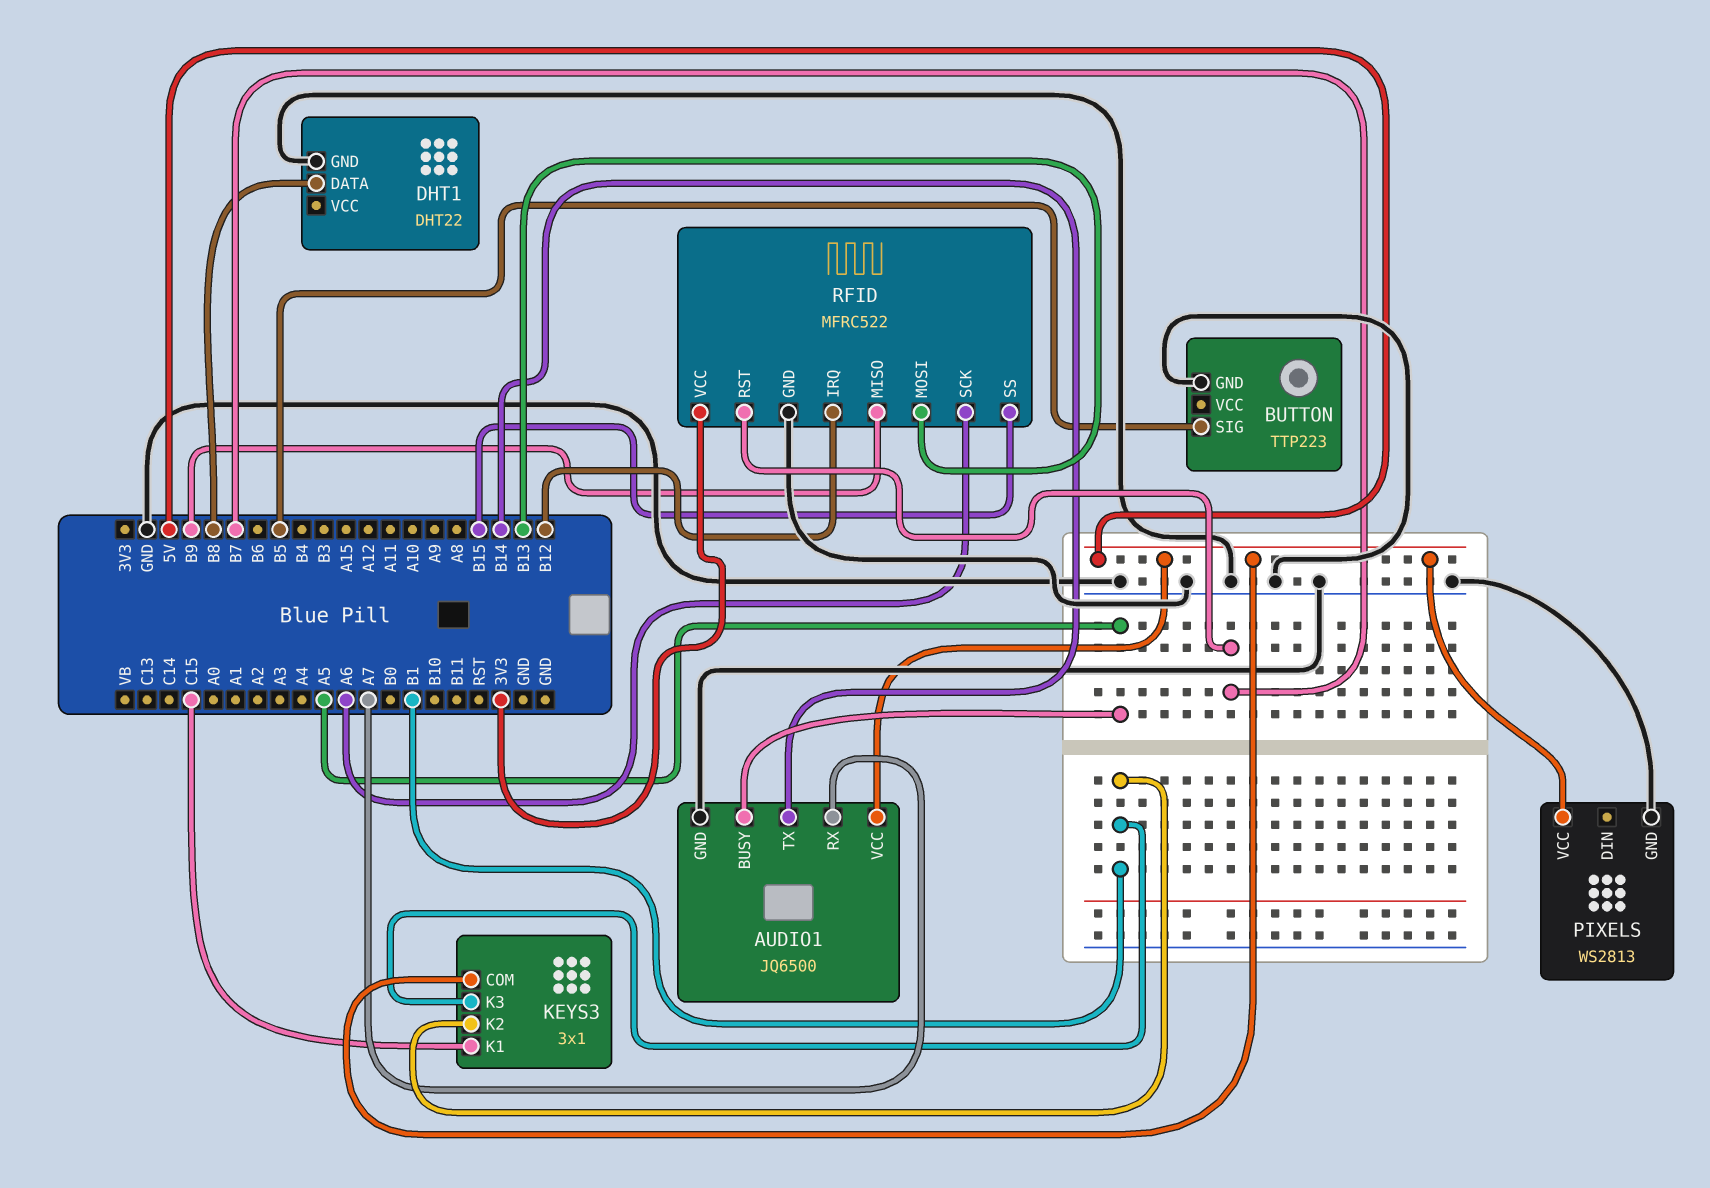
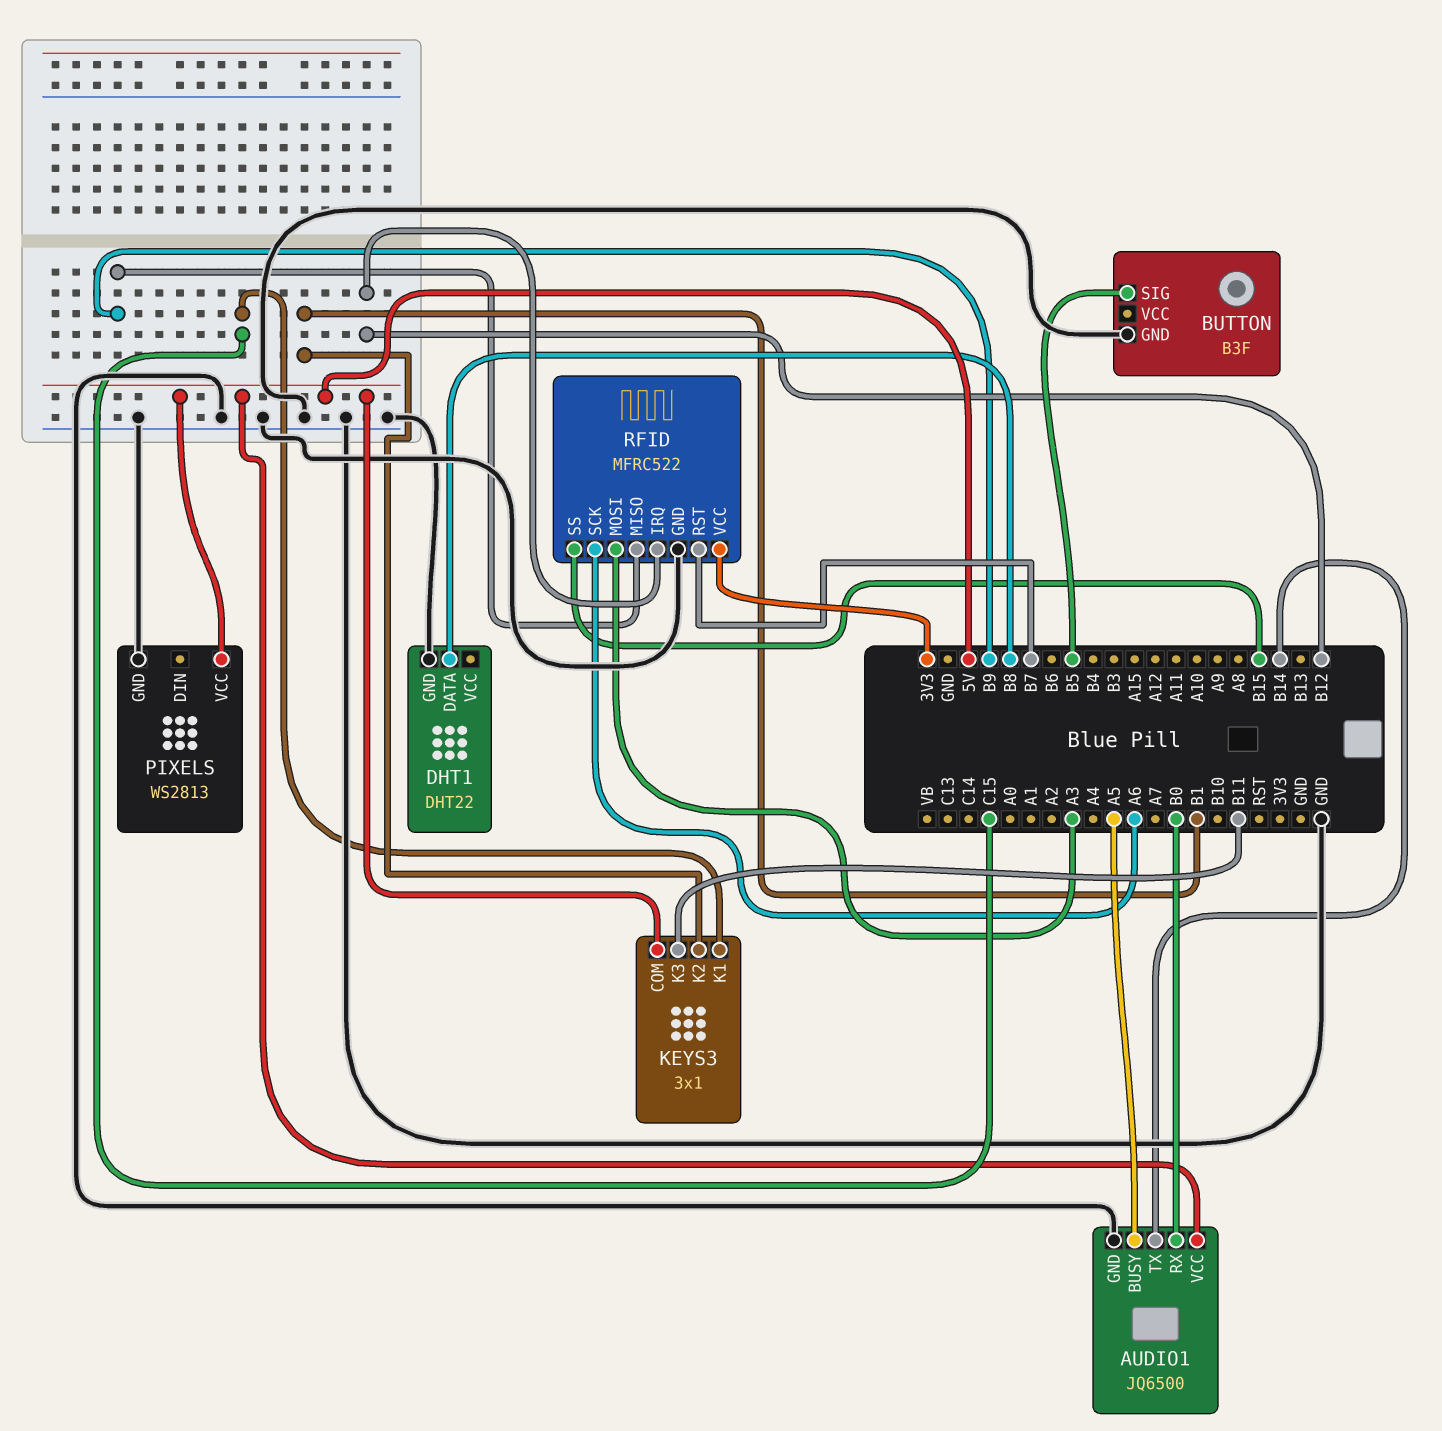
AUDIO1 pin RX: A7 -> B0
BUTTON: TTP223 -> B3F
KEYS3 pin K3: B1 -> B11
RFID pin MOSI: B13 -> A3

